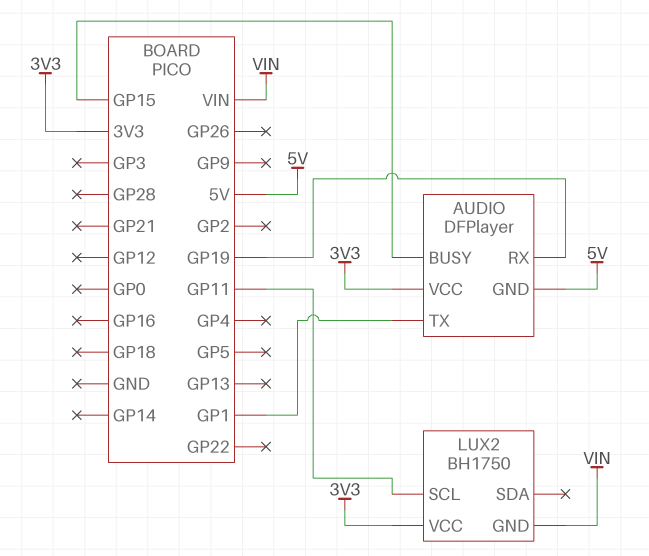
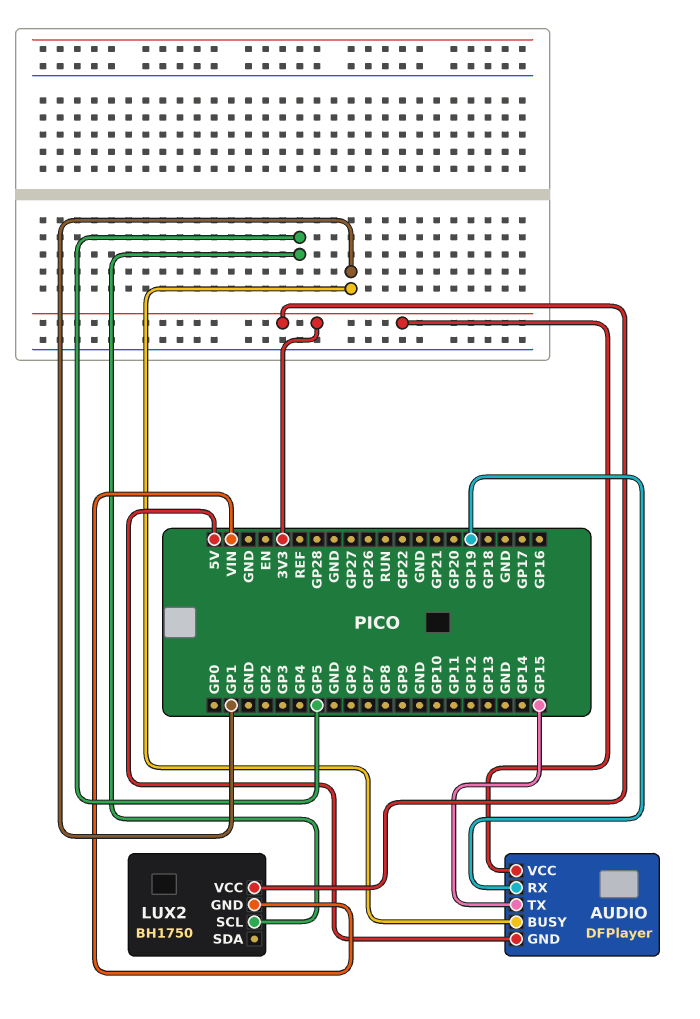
AUDIO pin BUSY: GP15 -> GP1
AUDIO pin TX: GP1 -> GP15
LUX2 pin SCL: GP11 -> GP5

